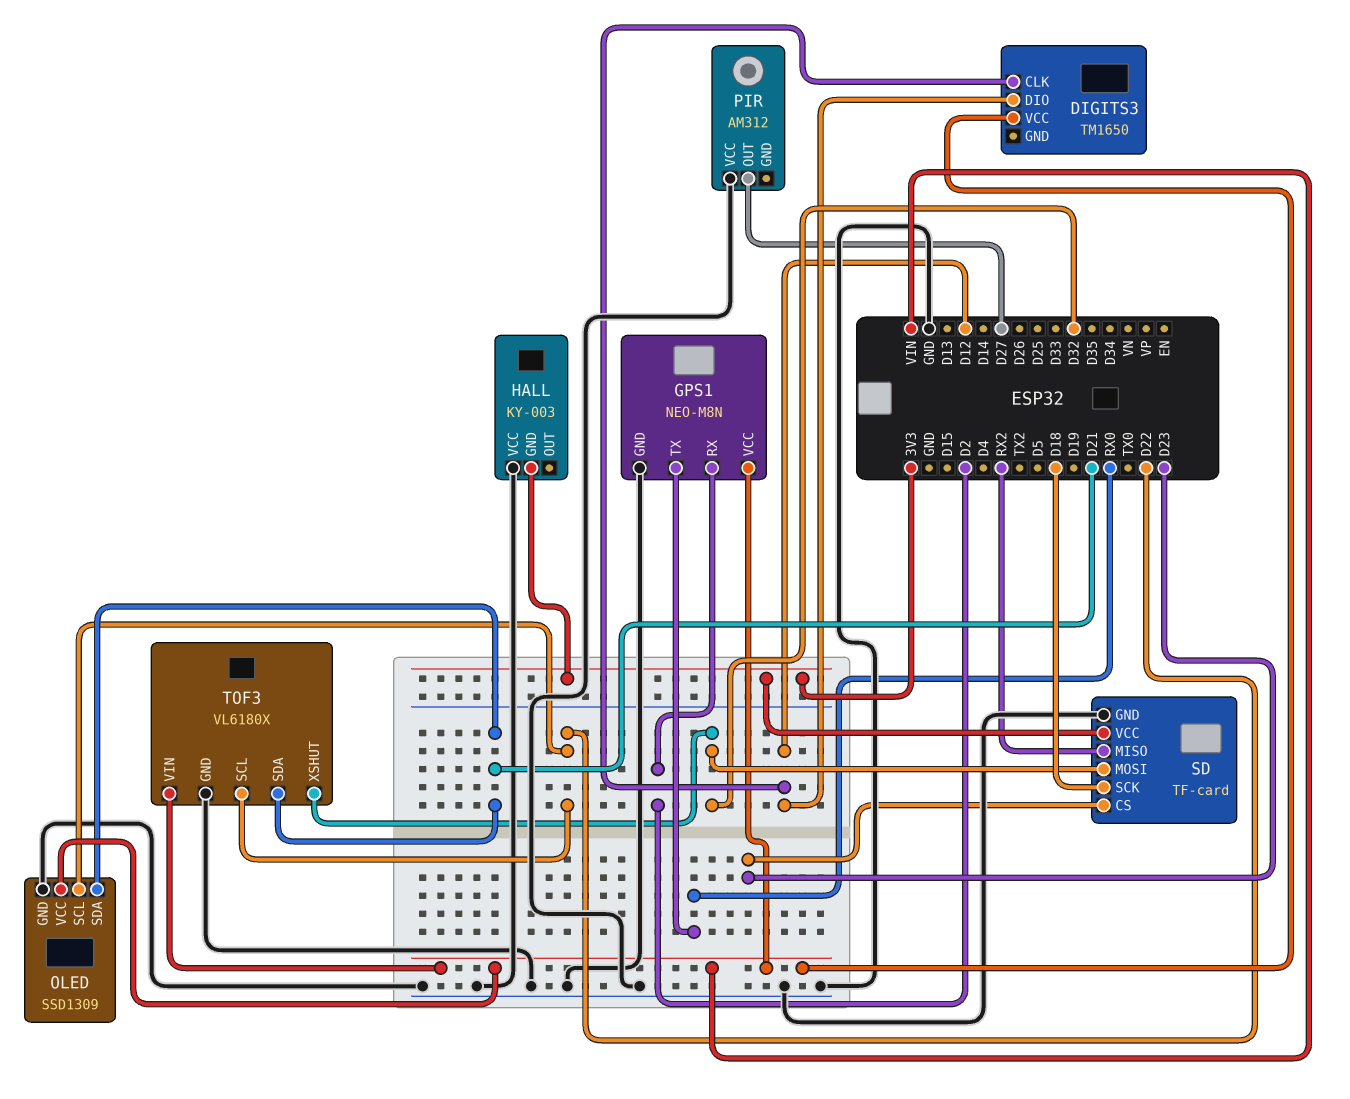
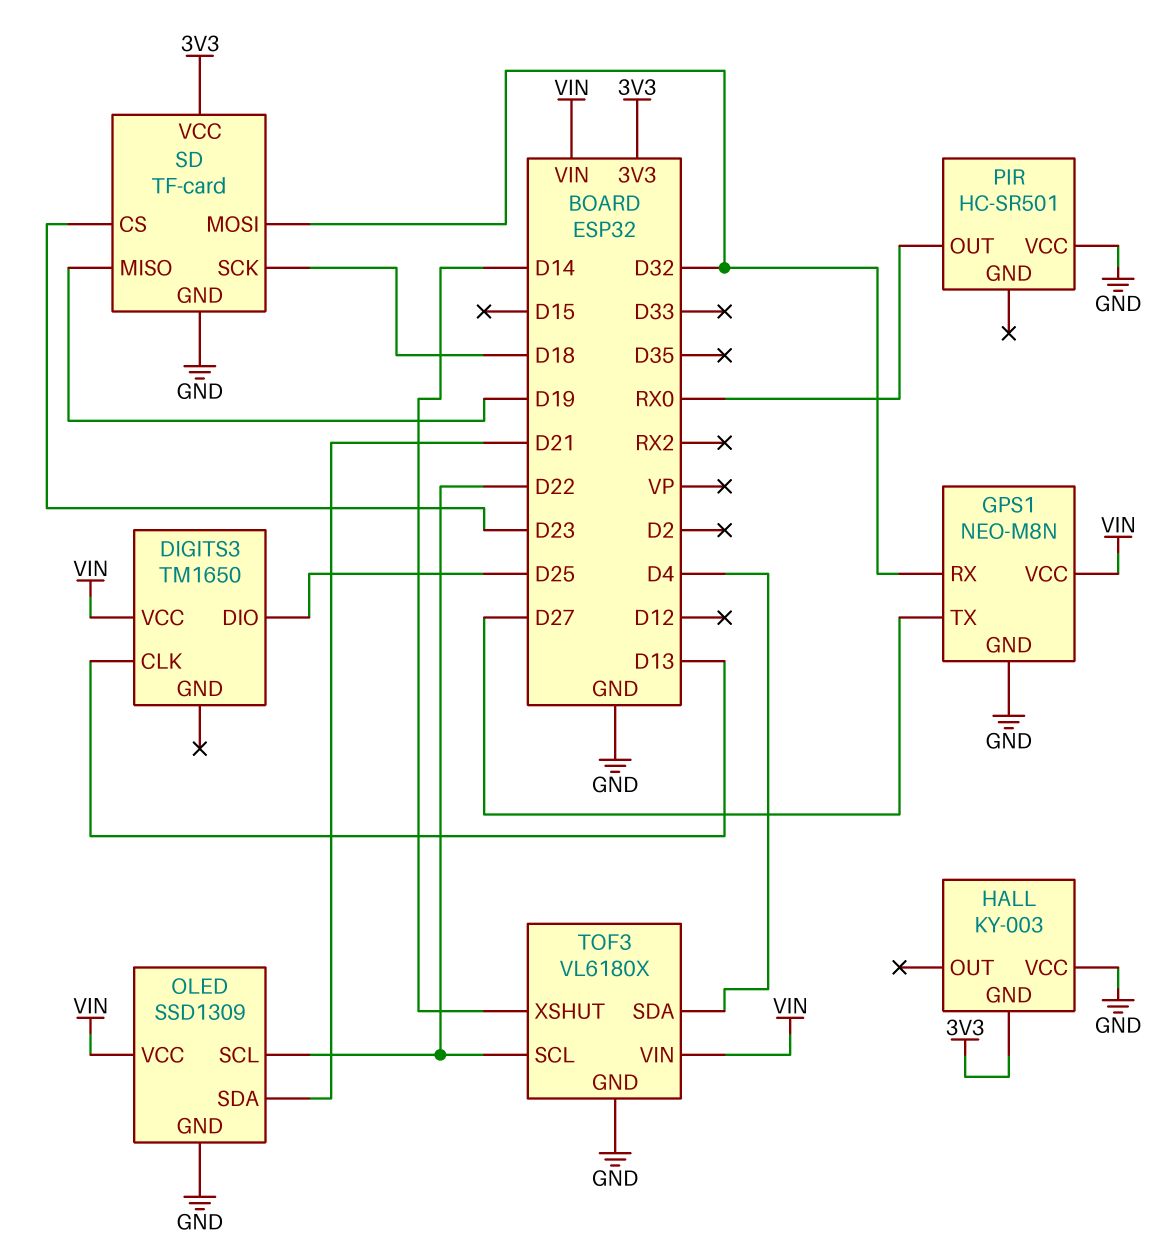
DIGITS3 pin CLK: D12 -> D13
DIGITS3 pin DIO: D12 -> D25
GPS1 pin RX: D2 -> D32
GPS1 pin TX: RX0 -> D27
PIR: AM312 -> HC-SR501
PIR pin OUT: D27 -> RX0
SD pin MISO: RX2 -> D19
TOF3 pin SDA: D21 -> D4
TOF3 pin XSHUT: D32 -> D14

